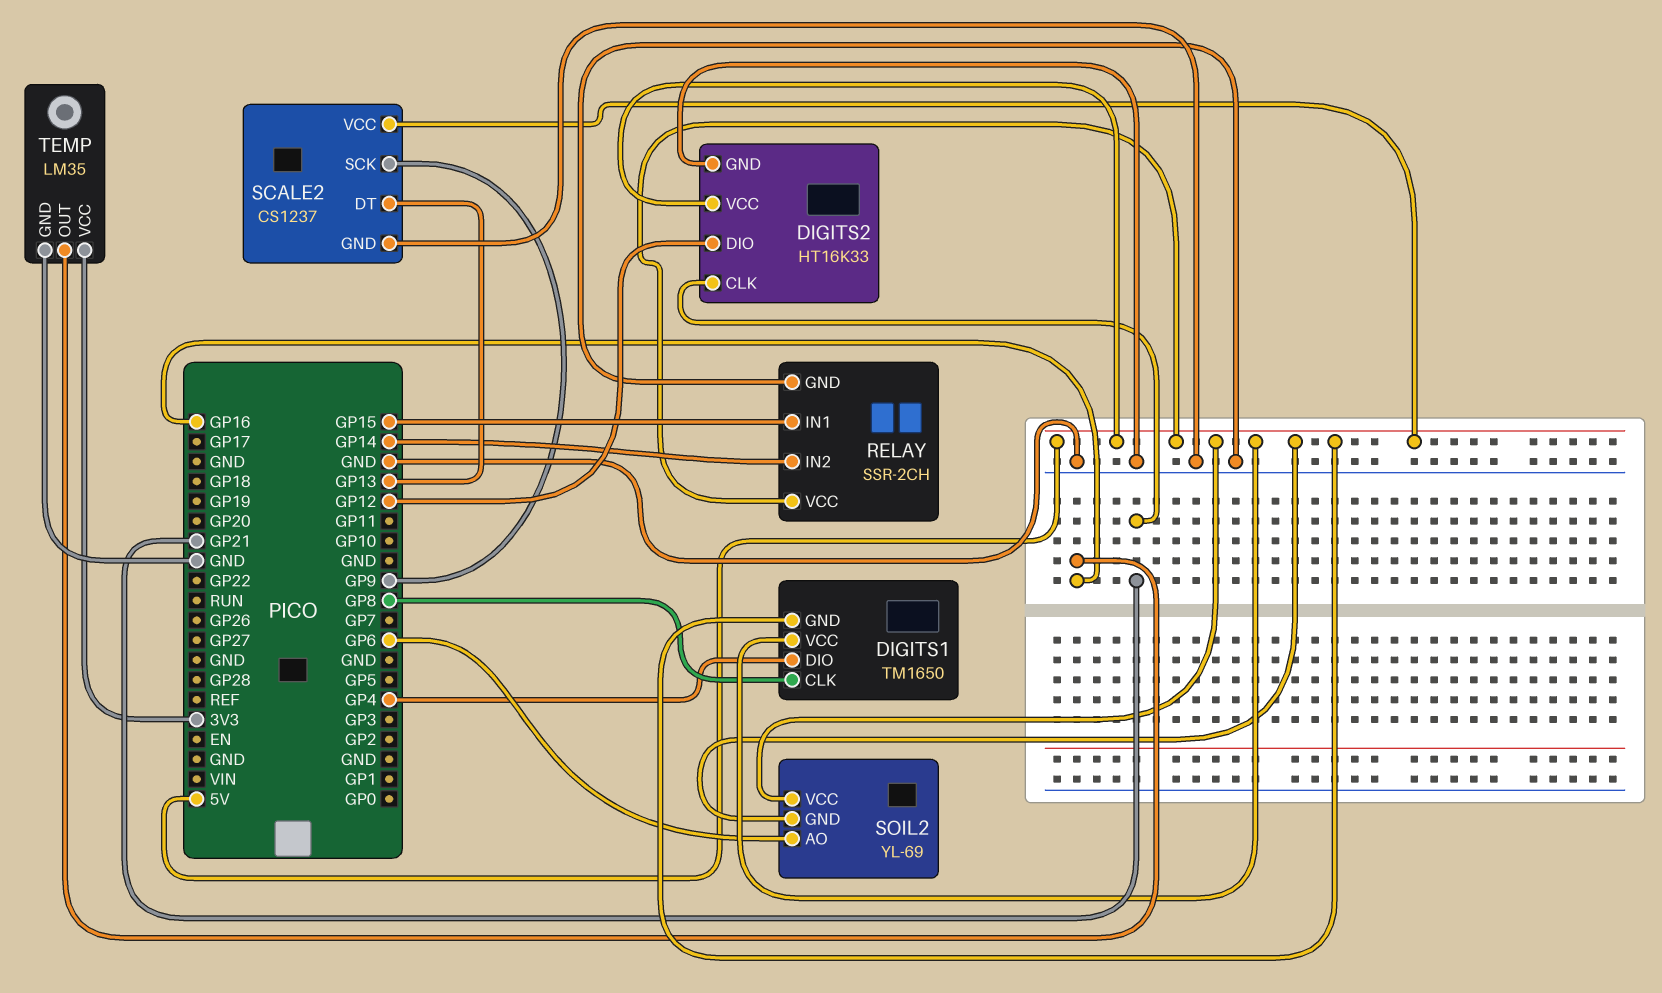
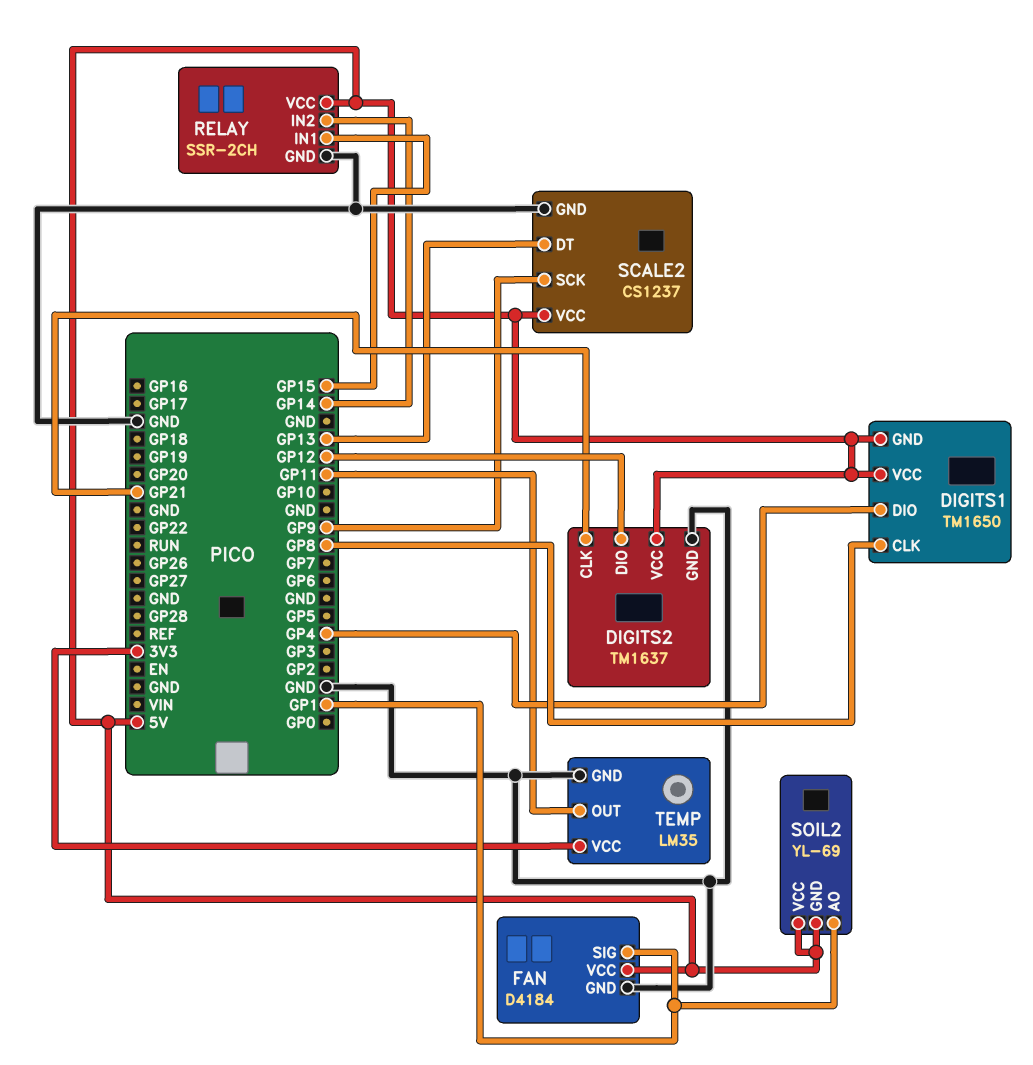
DIGITS2: HT16K33 -> TM1637
FAN: none -> D4184
FAN pin GND: none -> GND
FAN pin SIG: none -> GP1
FAN pin VCC: none -> 5V
SOIL2 pin AO: GP6 -> GP1
TEMP pin OUT: GP16 -> GP11

